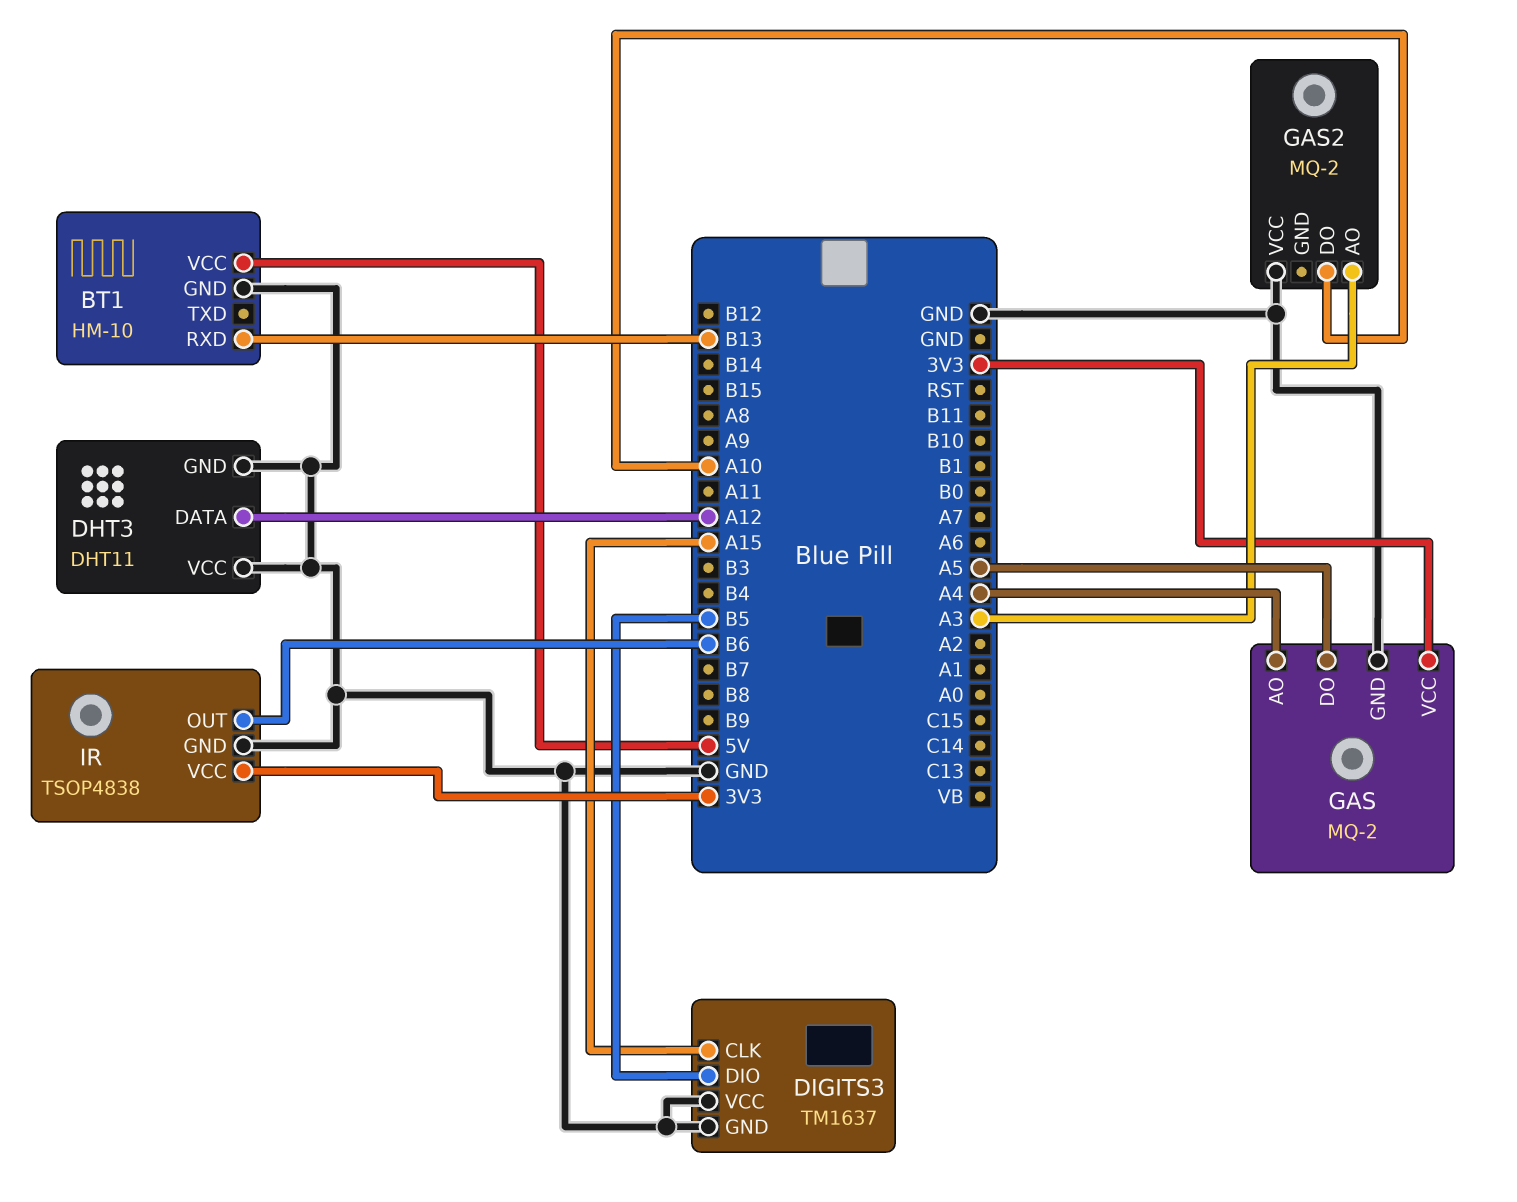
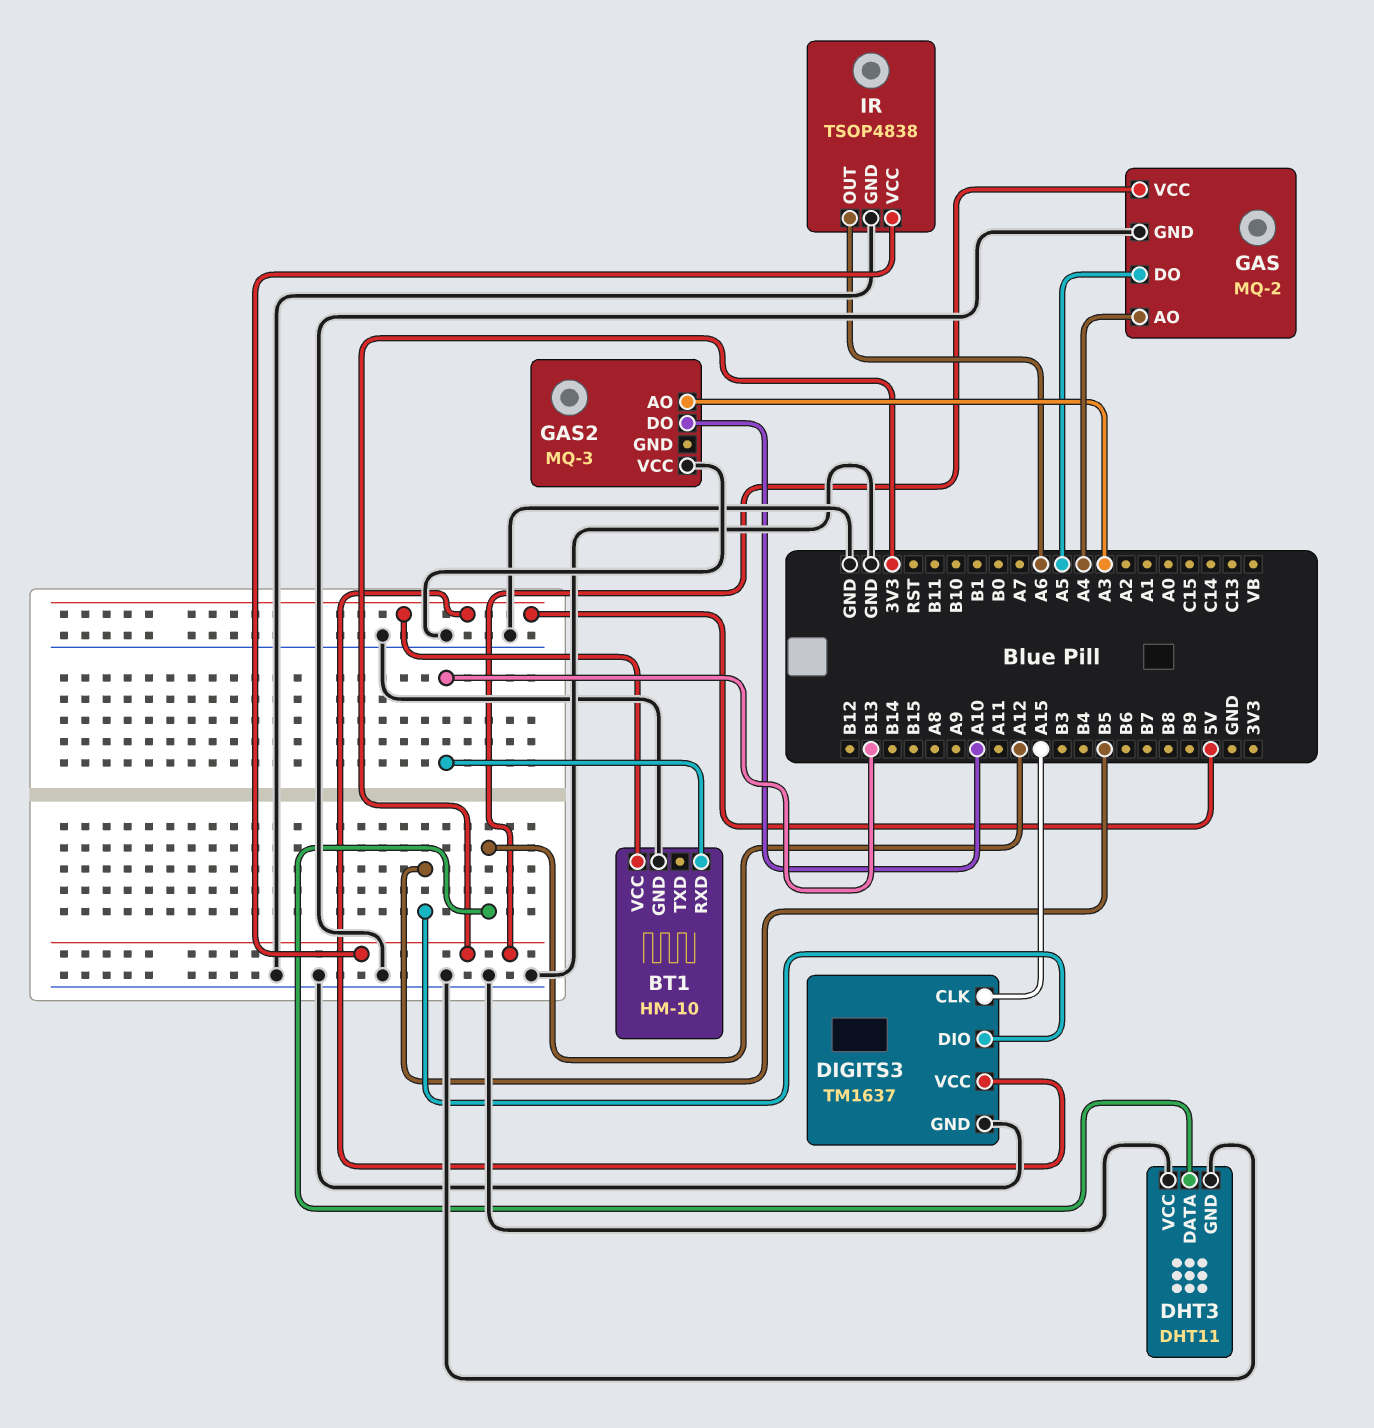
DIGITS3 pin VCC: GND -> 5V
GAS2: MQ-2 -> MQ-3
IR pin OUT: B6 -> A6

